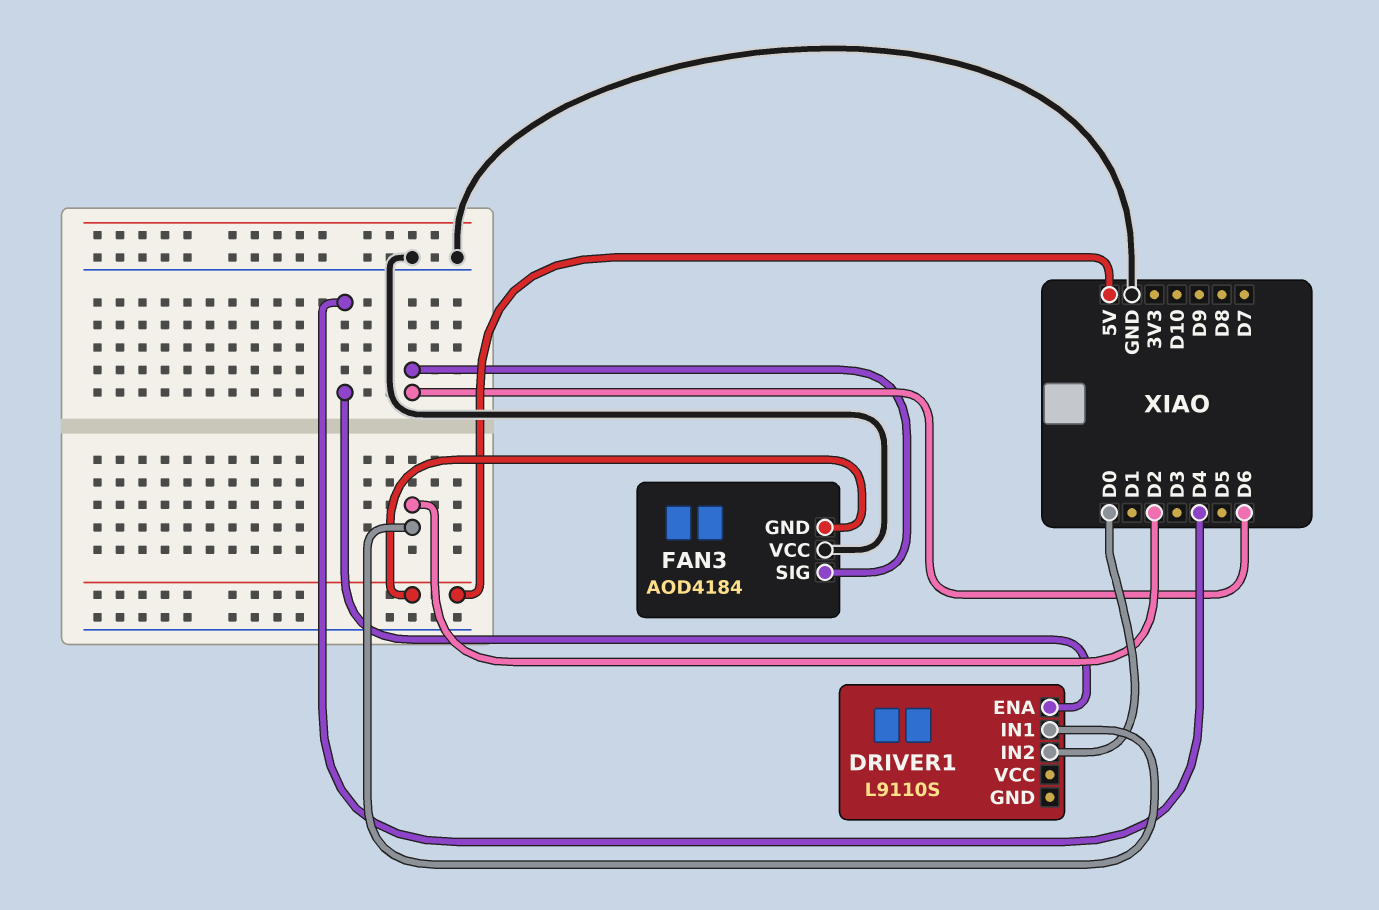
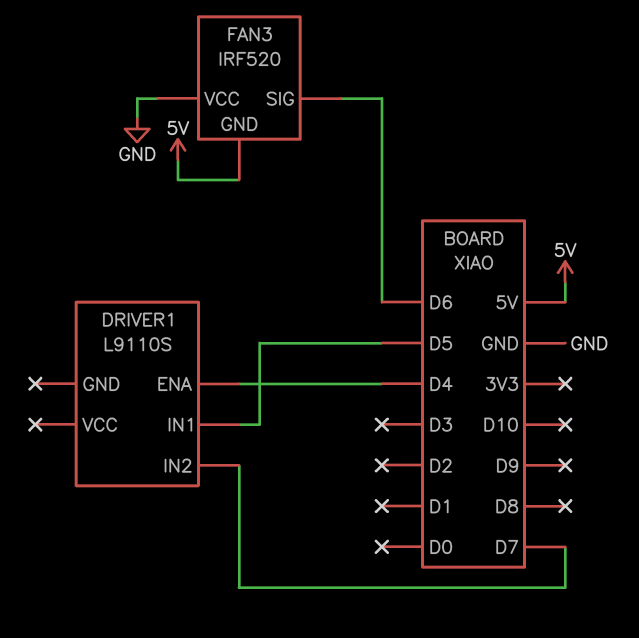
DRIVER1 pin IN1: D2 -> D5
DRIVER1 pin IN2: D0 -> D7
FAN3: AOD4184 -> IRF520

